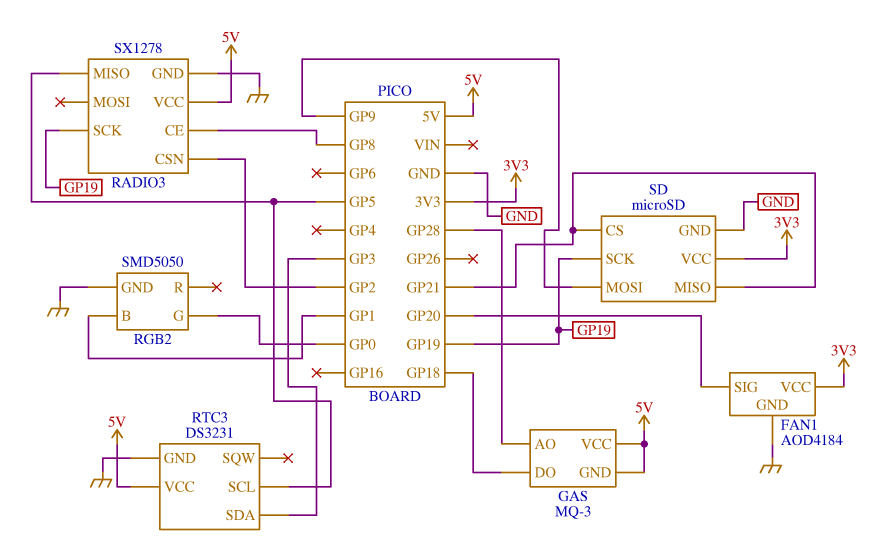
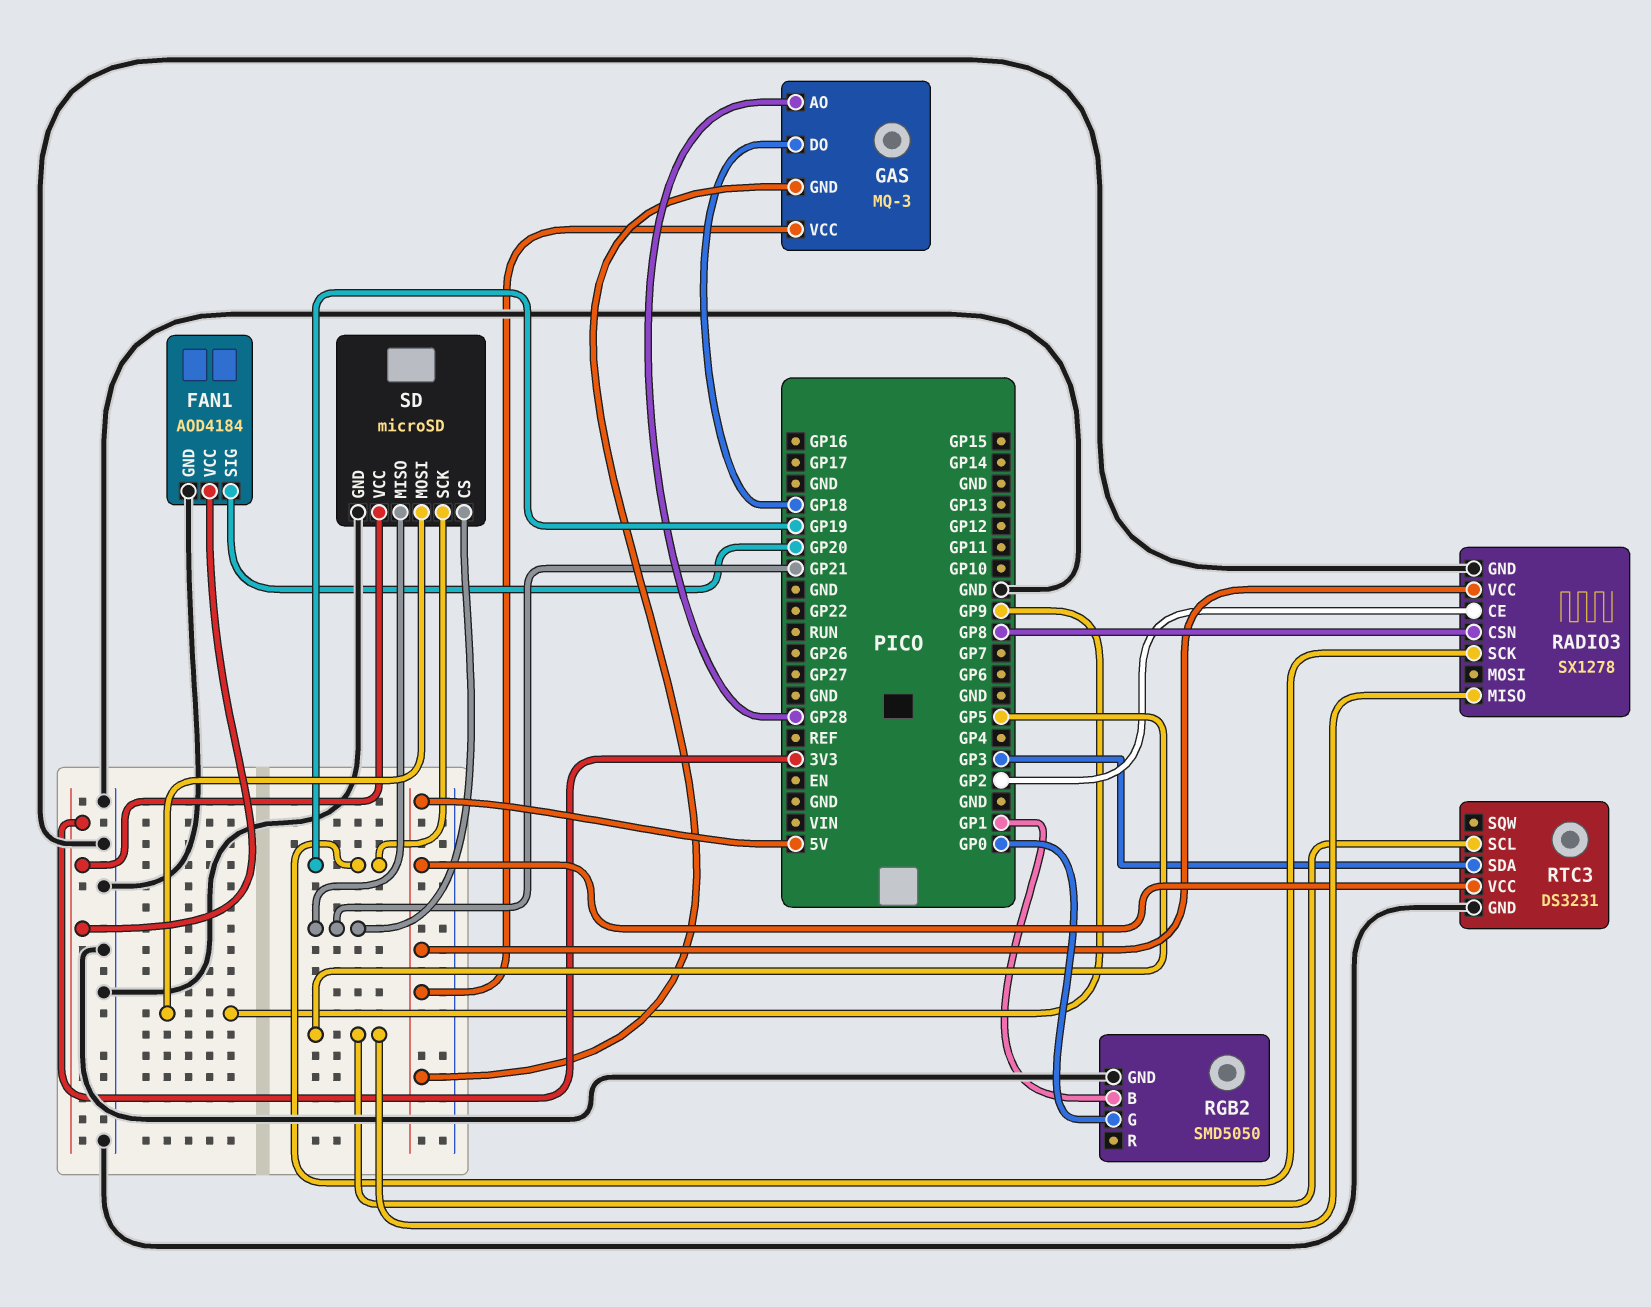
RADIO3 pin CE: GP8 -> GP2
RADIO3 pin CSN: GP2 -> GP8

